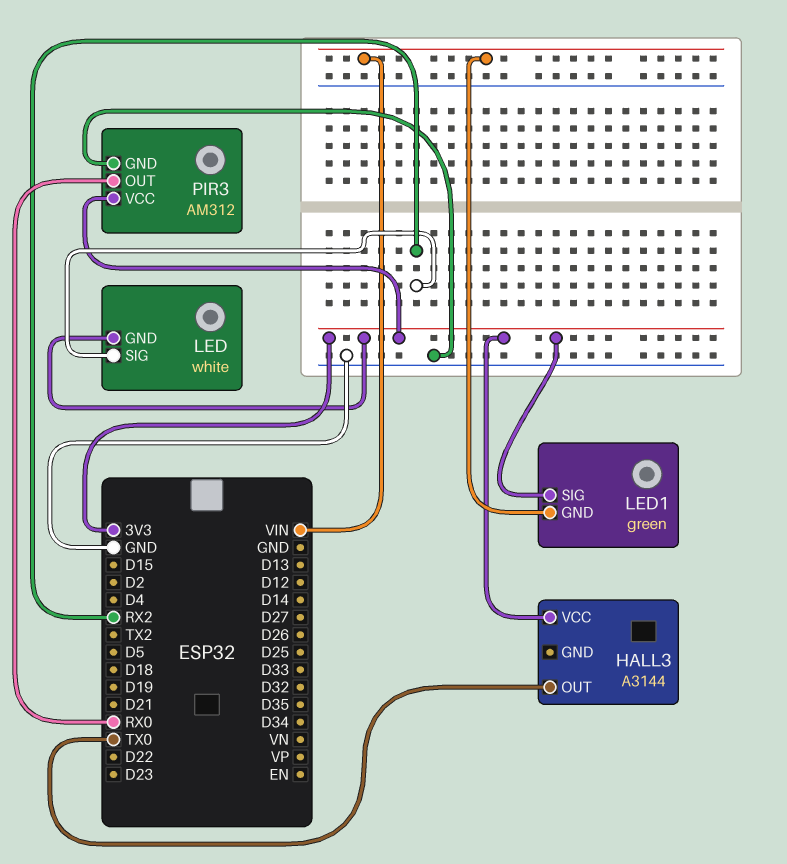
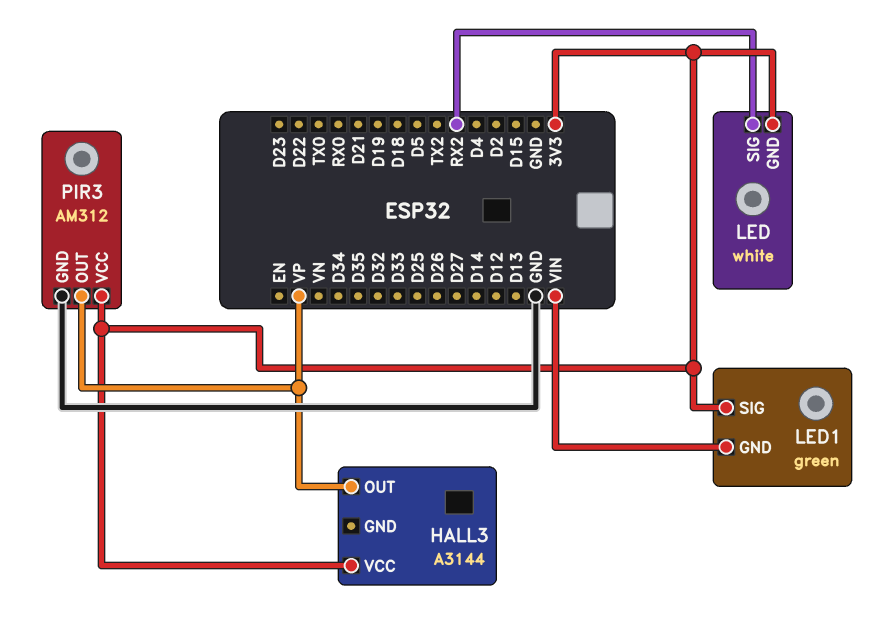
HALL3 pin OUT: TX0 -> VP
PIR3 pin OUT: RX0 -> VP

